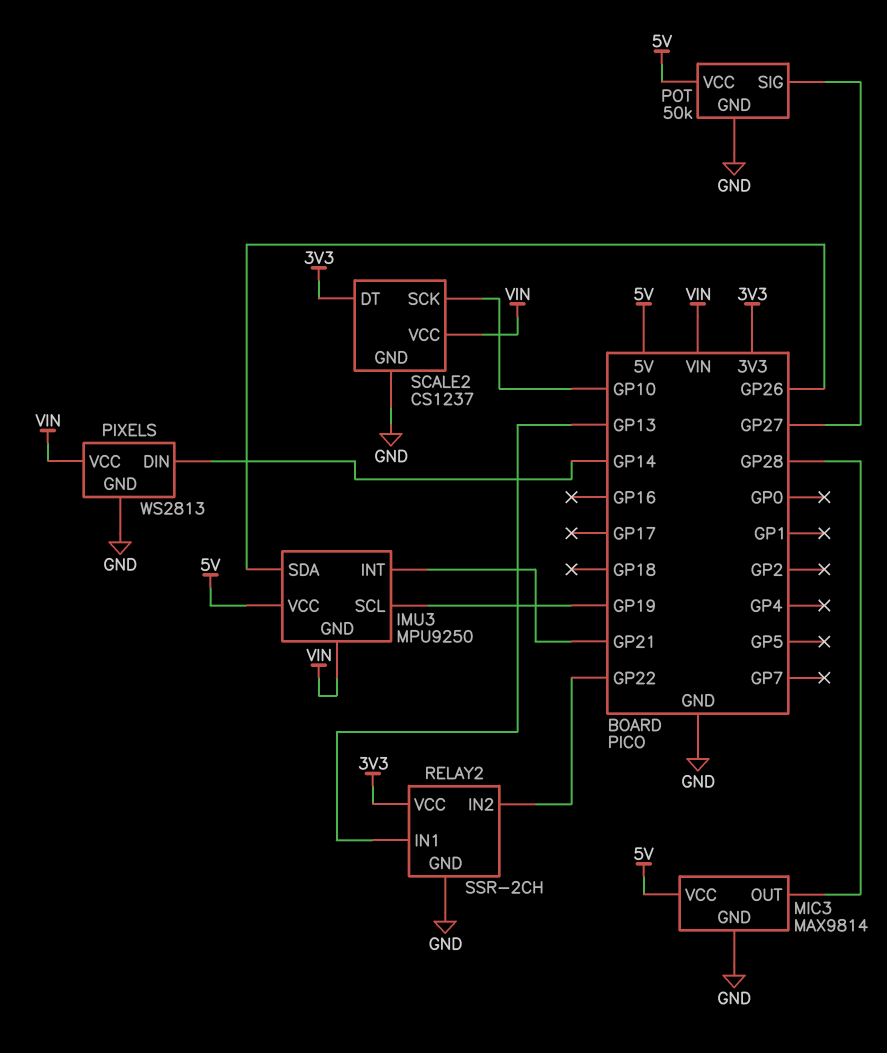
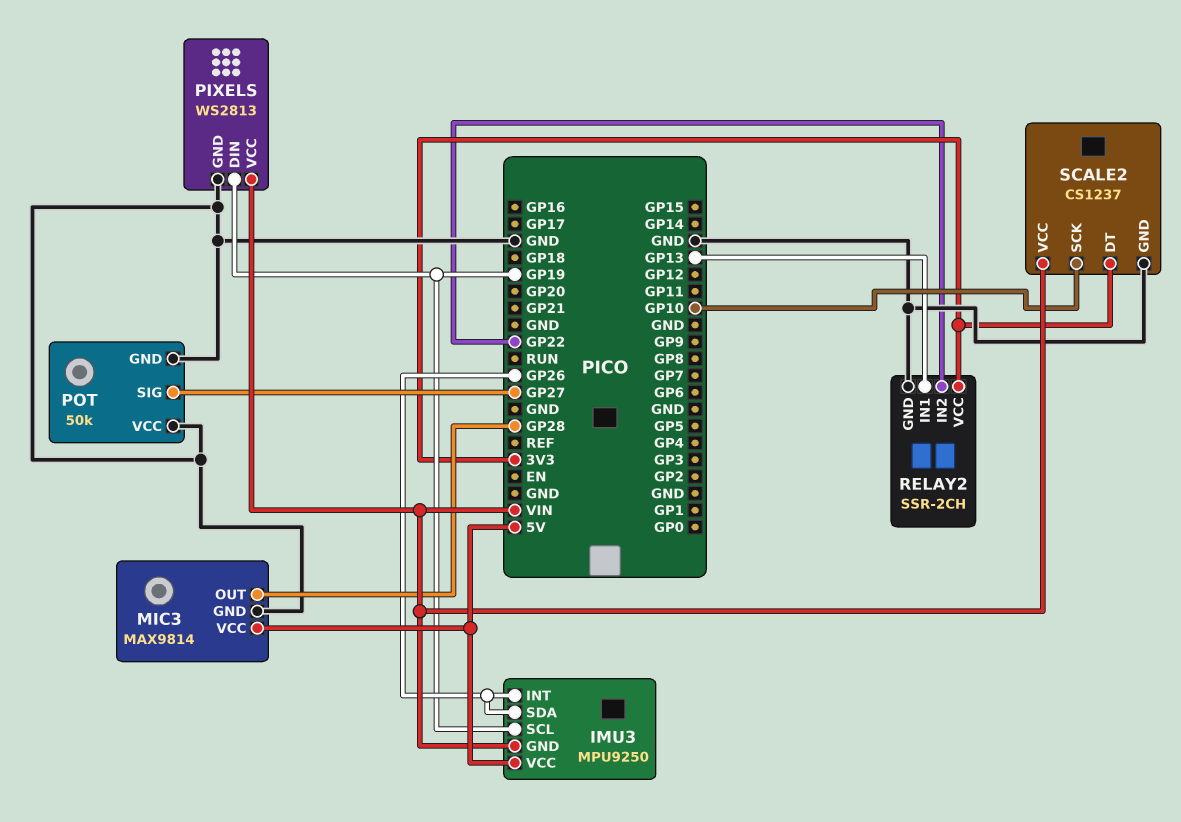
IMU3 pin INT: GP21 -> GP26
PIXELS pin DIN: GP14 -> GP19
POT pin VCC: 5V -> GND

